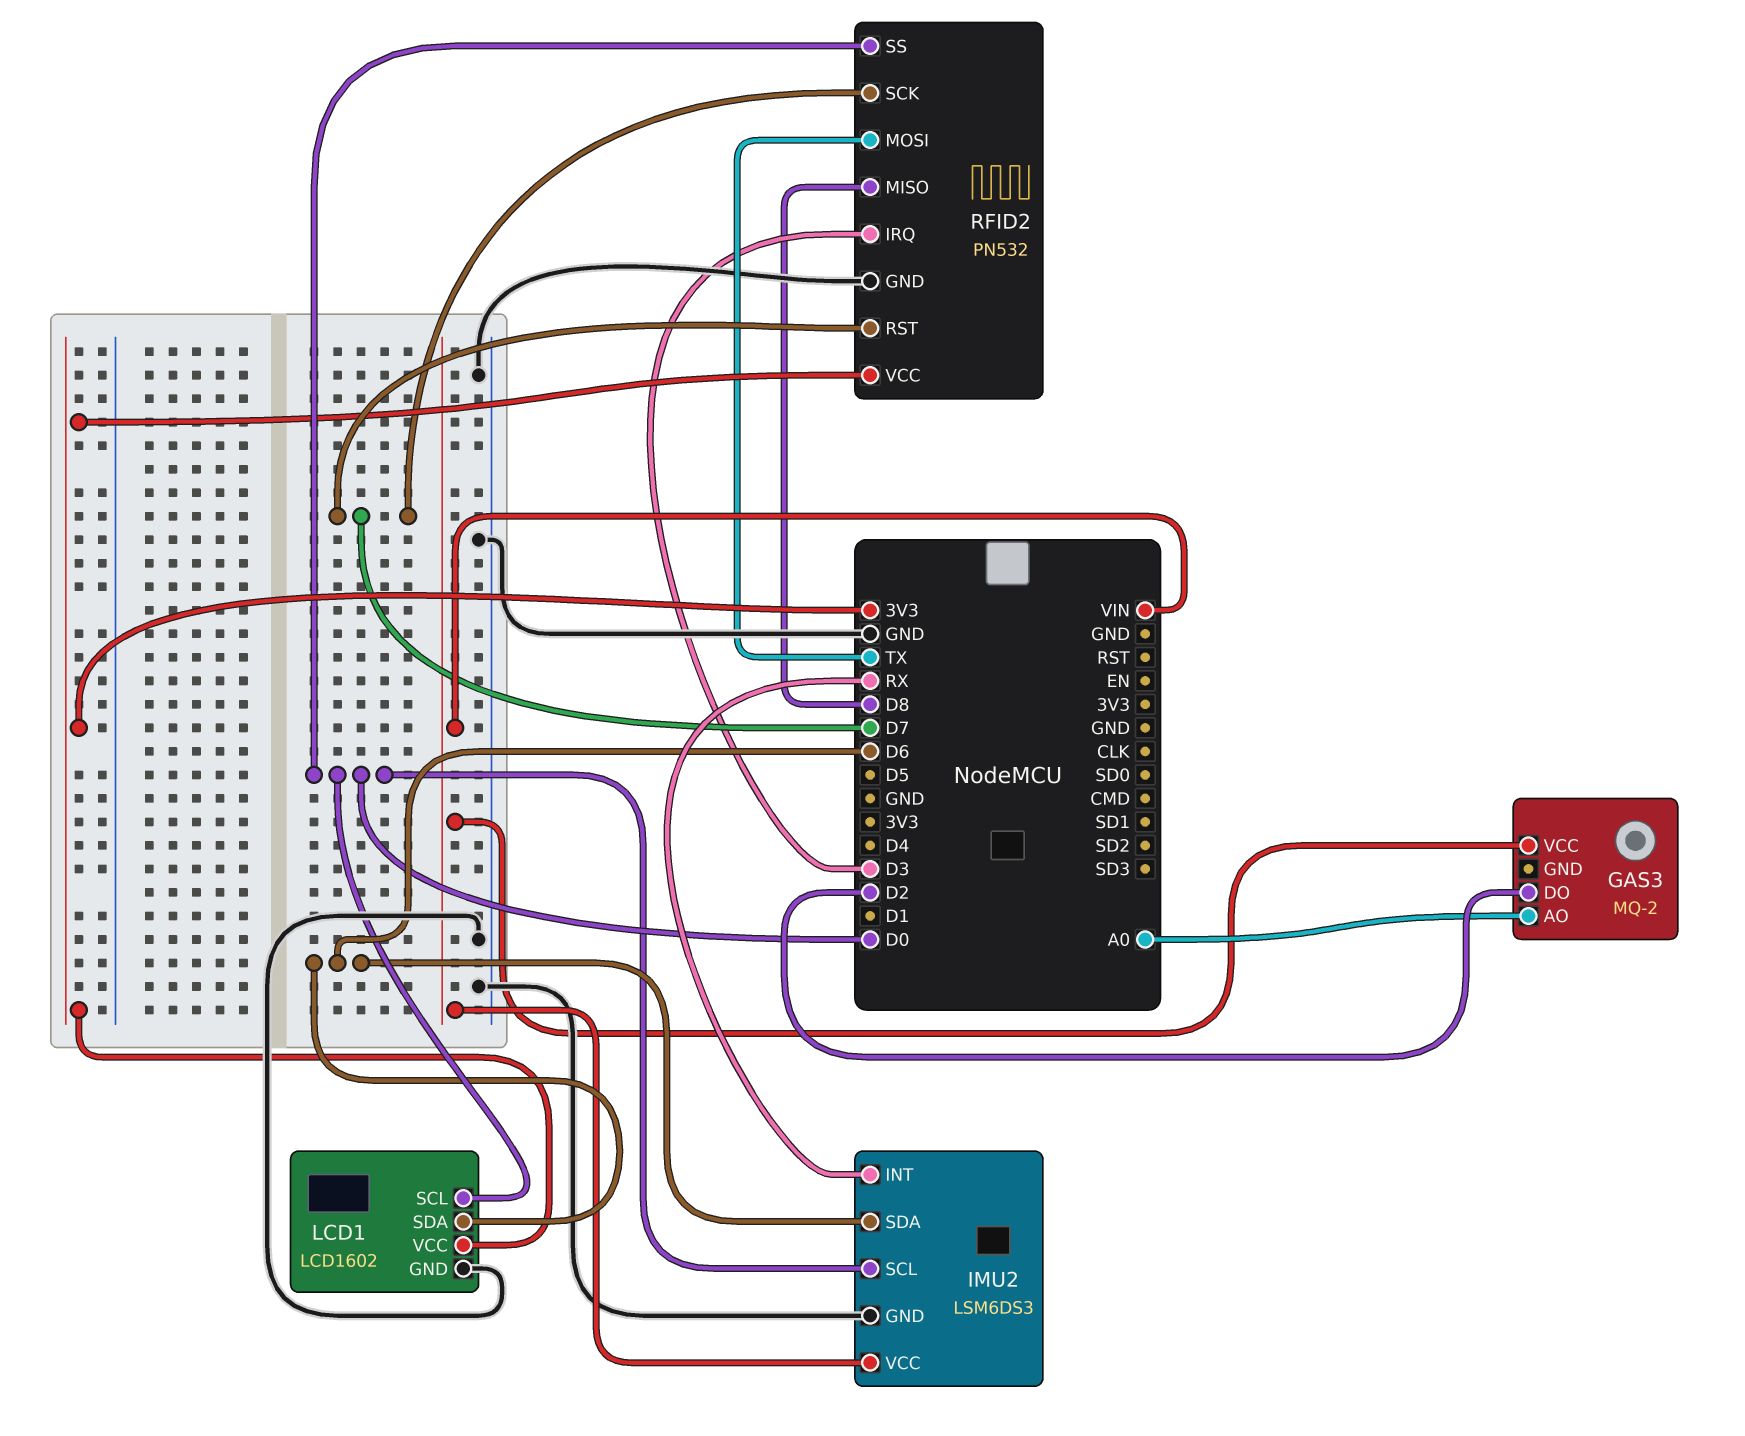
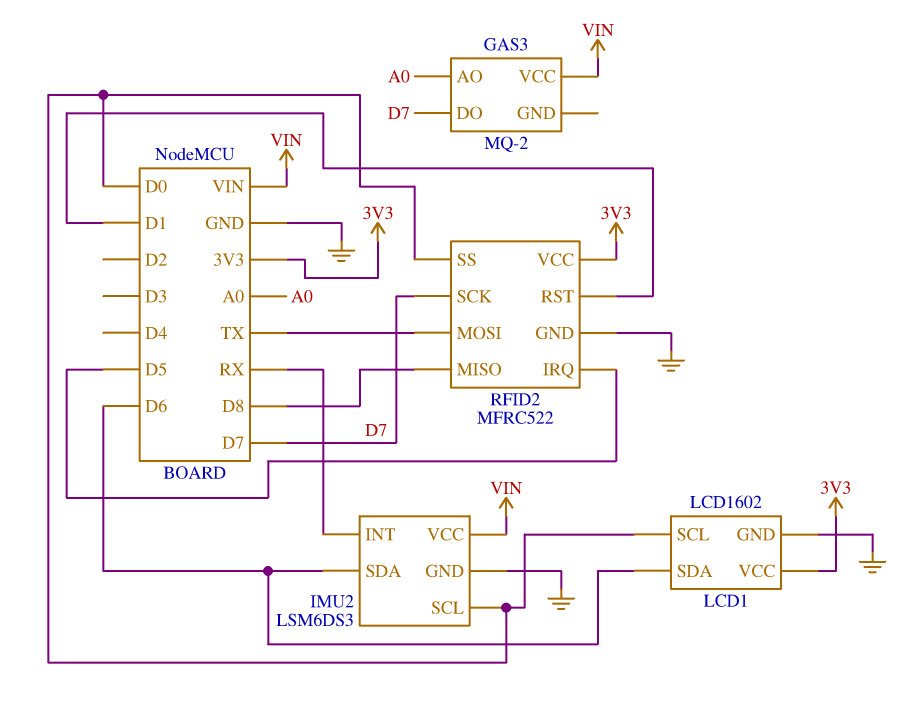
GAS3 pin DO: D2 -> D7
RFID2: PN532 -> MFRC522
RFID2 pin IRQ: D3 -> D5
RFID2 pin RST: D7 -> D1

